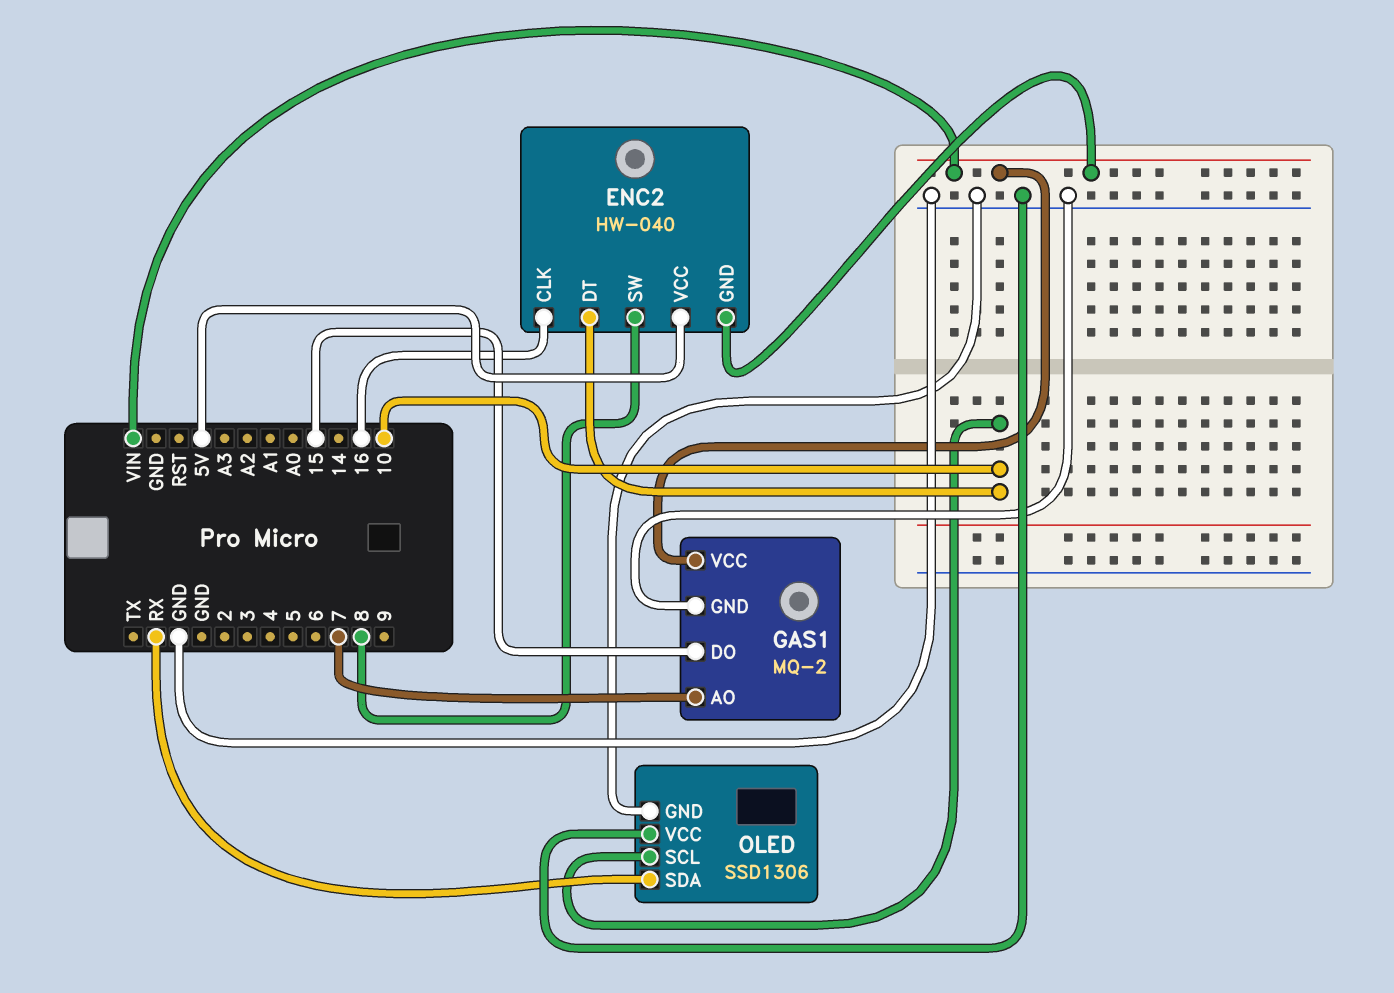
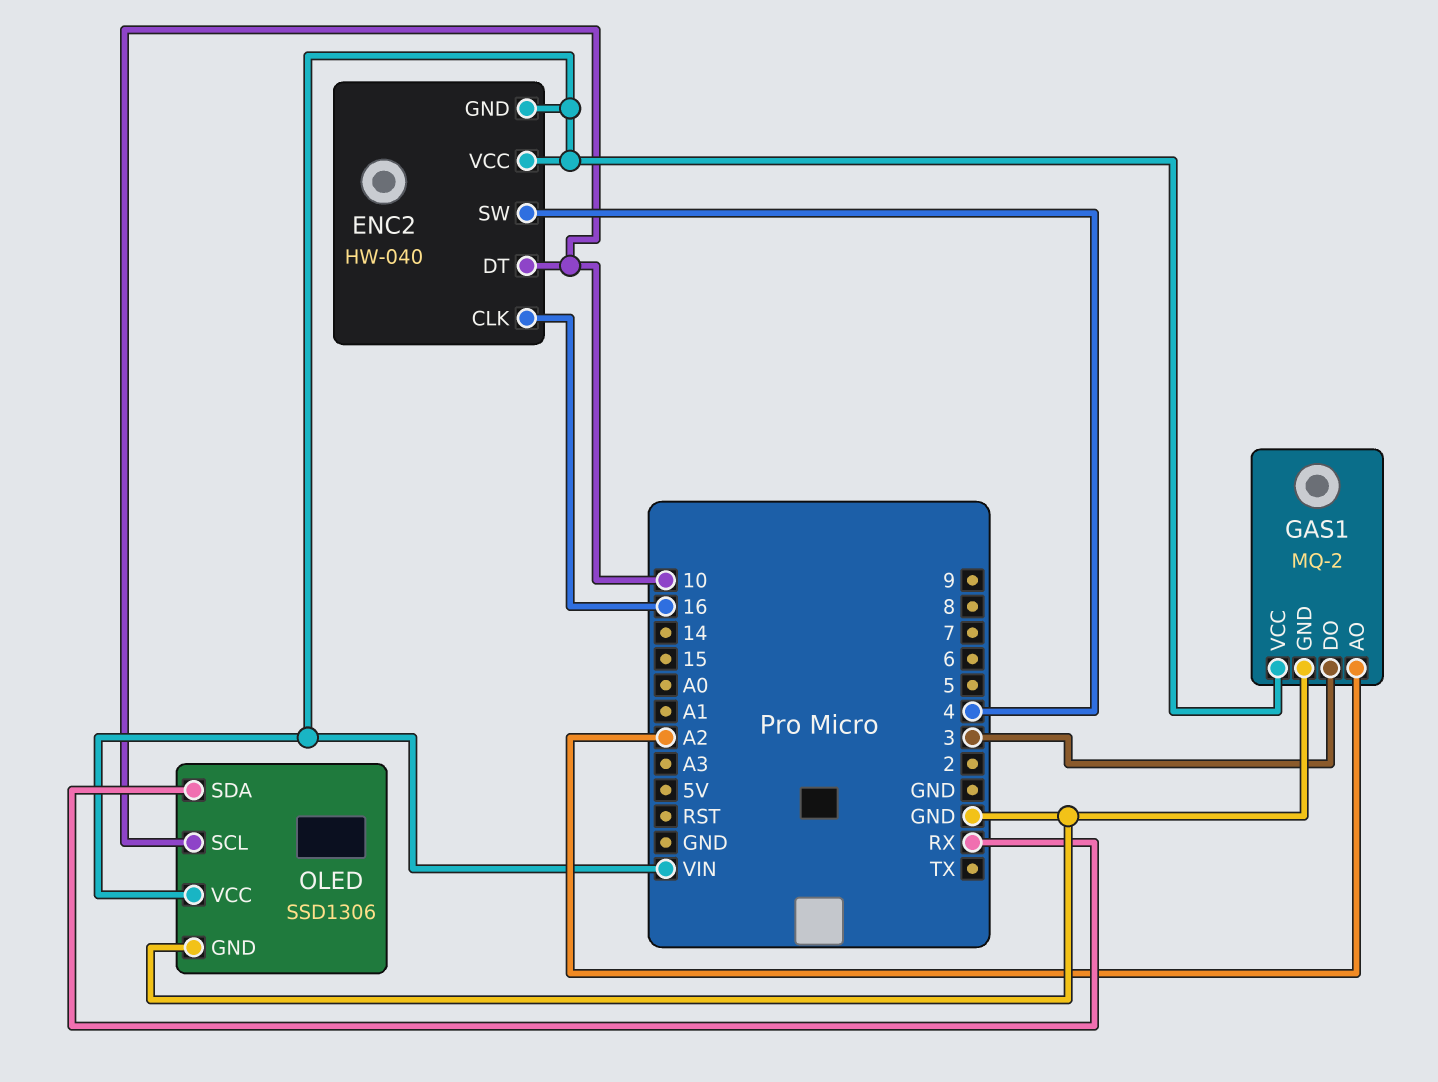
ENC2 pin SW: 8 -> 4
ENC2 pin VCC: 5V -> VIN
GAS1 pin AO: 7 -> A2
GAS1 pin DO: 15 -> 3
OLED pin VCC: GND -> VIN

